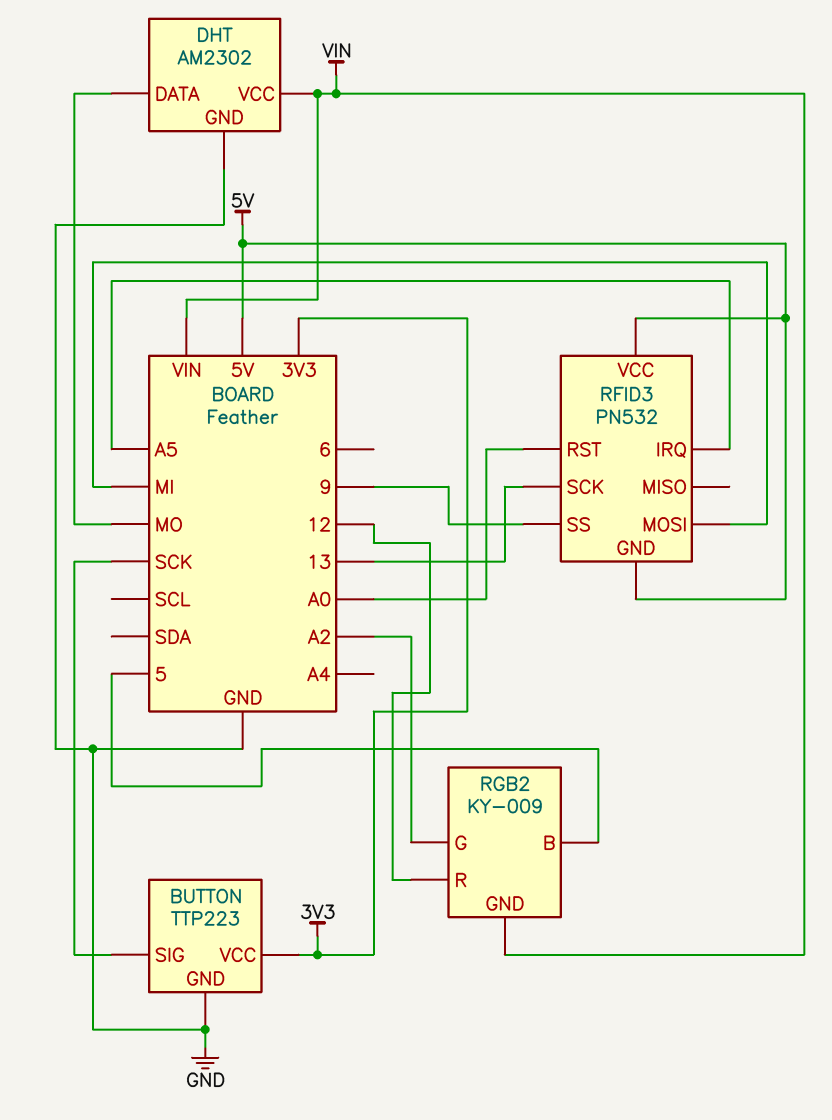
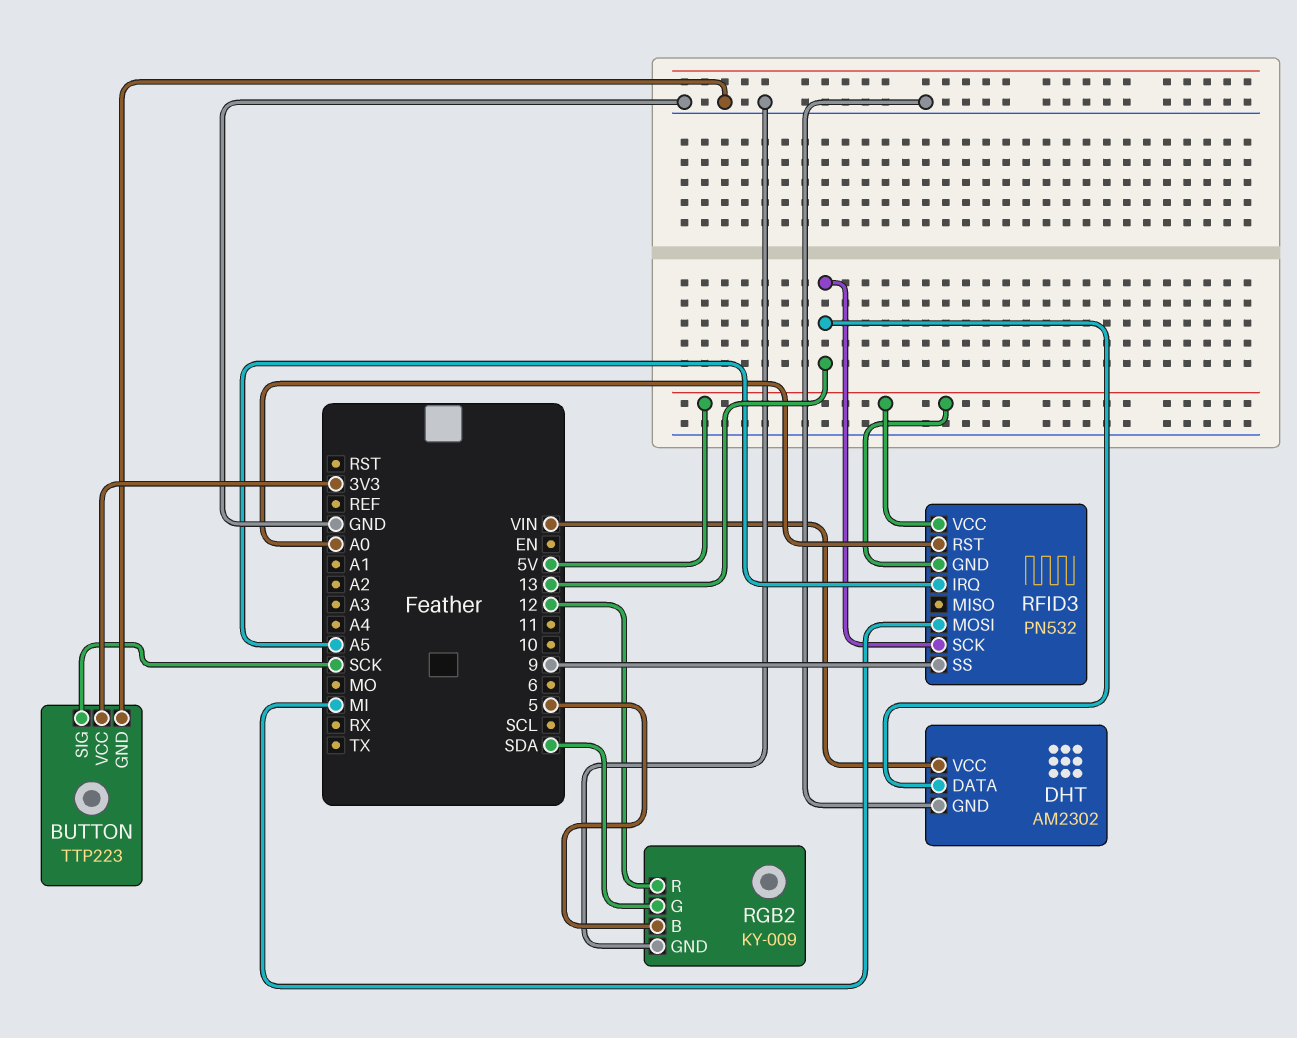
DHT pin DATA: MO -> 13
RGB2 pin G: A2 -> SDA
RGB2 pin GND: VIN -> GND

